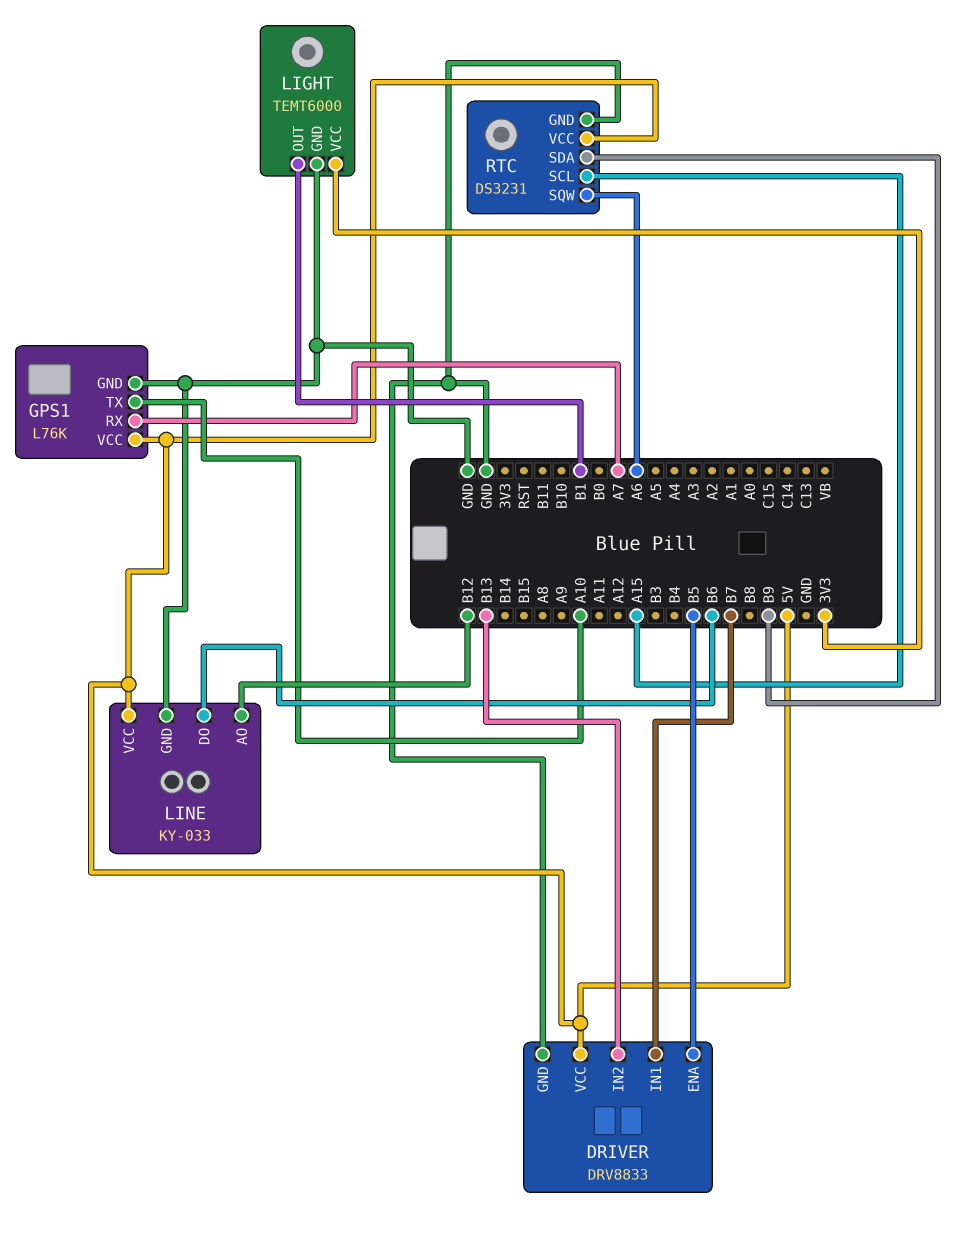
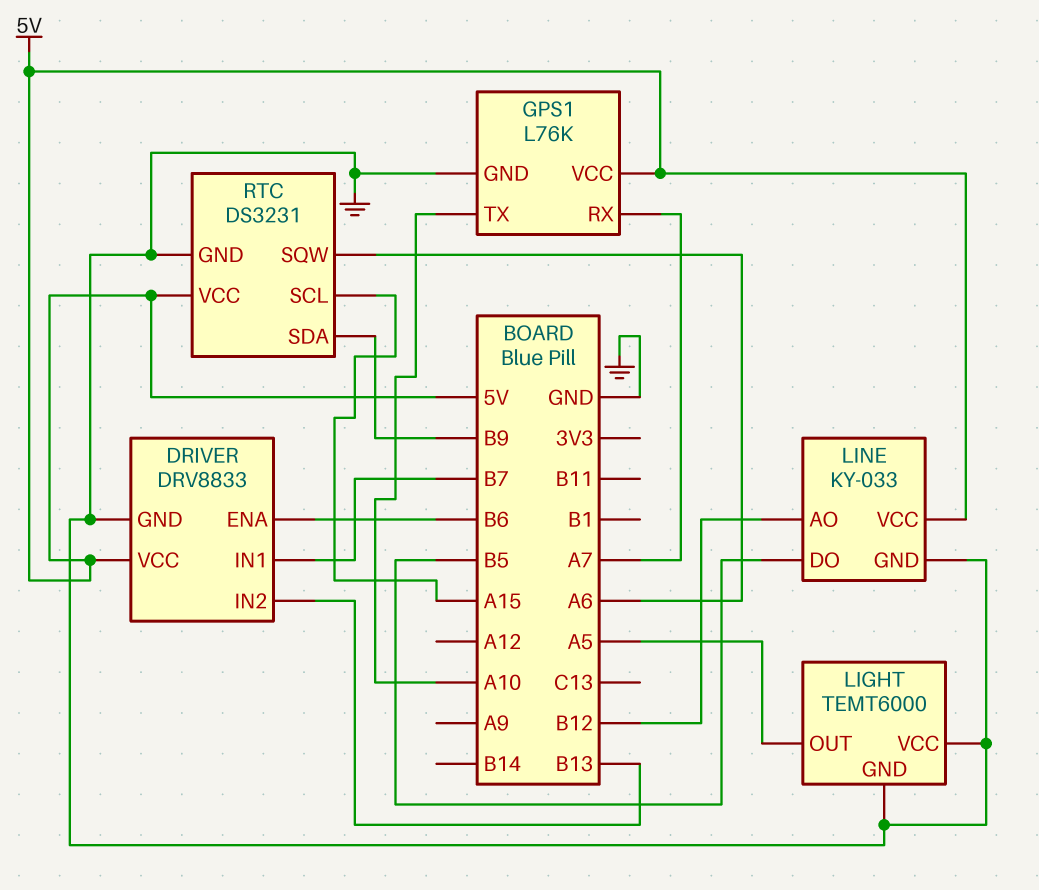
DRIVER pin ENA: B5 -> B6
LIGHT pin OUT: B1 -> A5
LIGHT pin VCC: 3V3 -> GND
LINE pin DO: B6 -> B5

